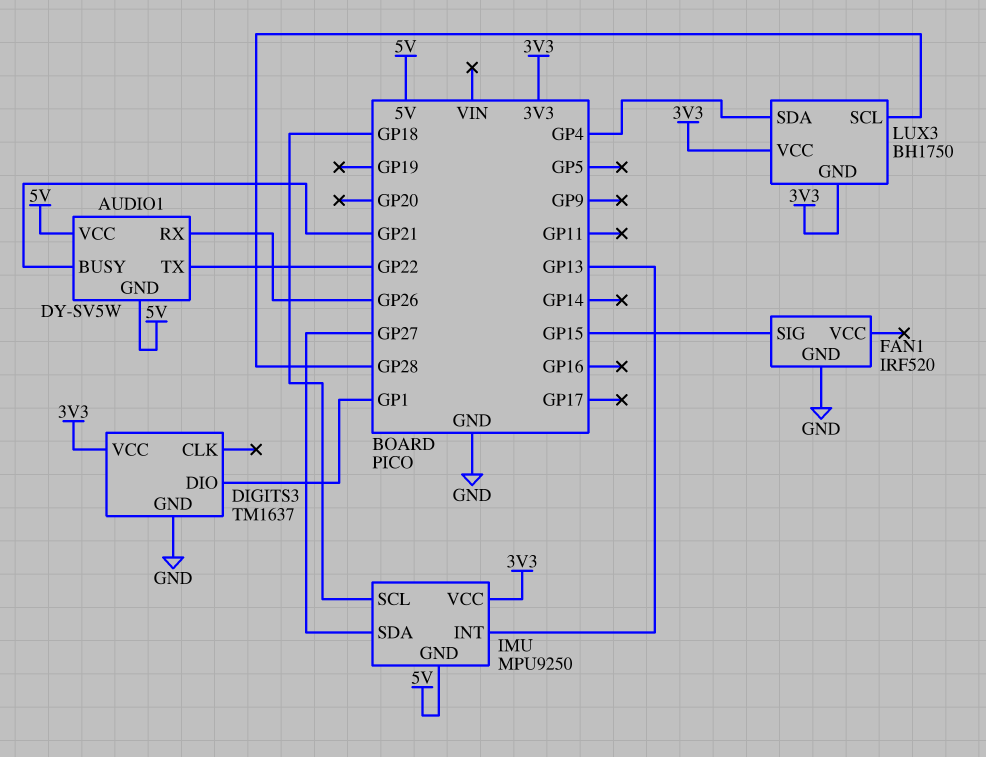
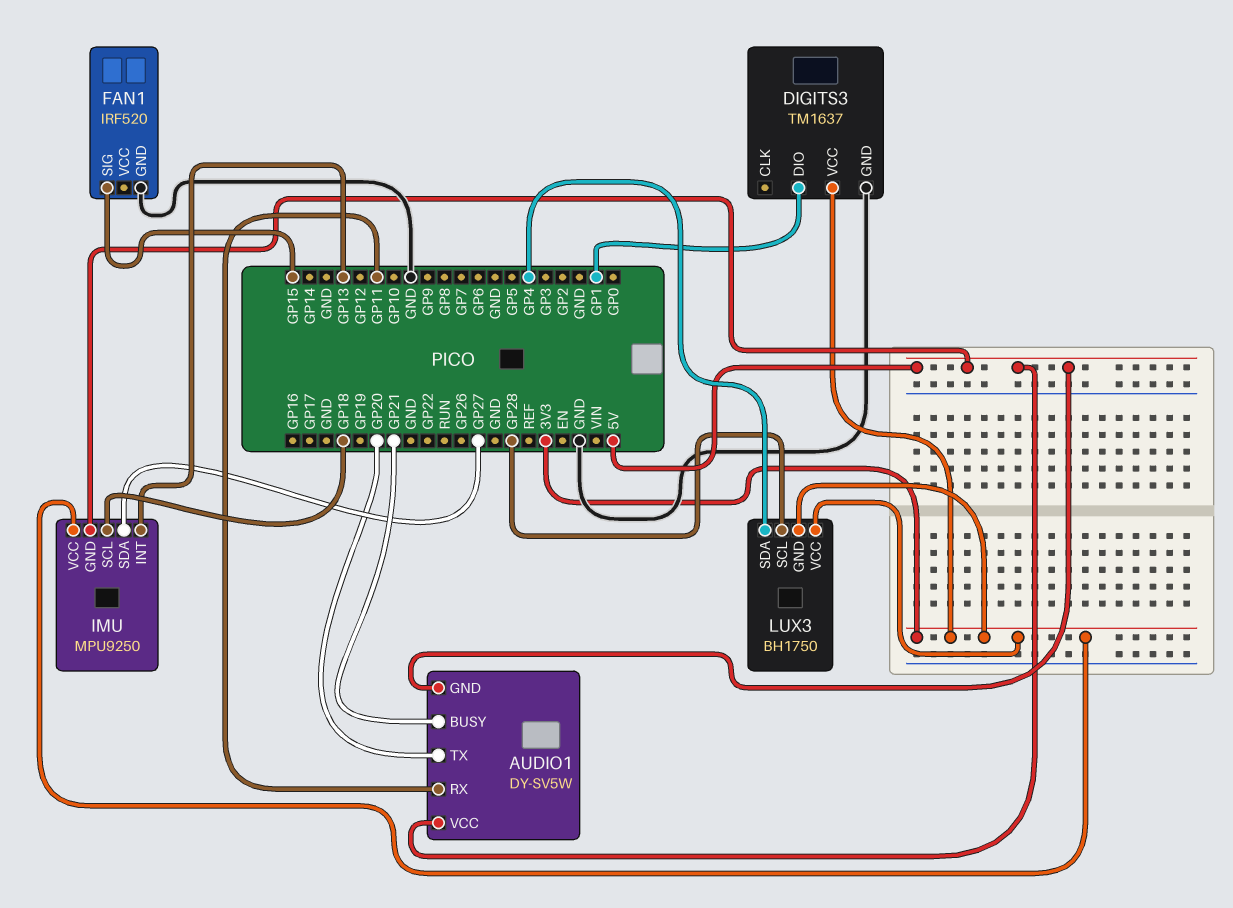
AUDIO1 pin RX: GP26 -> GP11
AUDIO1 pin TX: GP22 -> GP20

